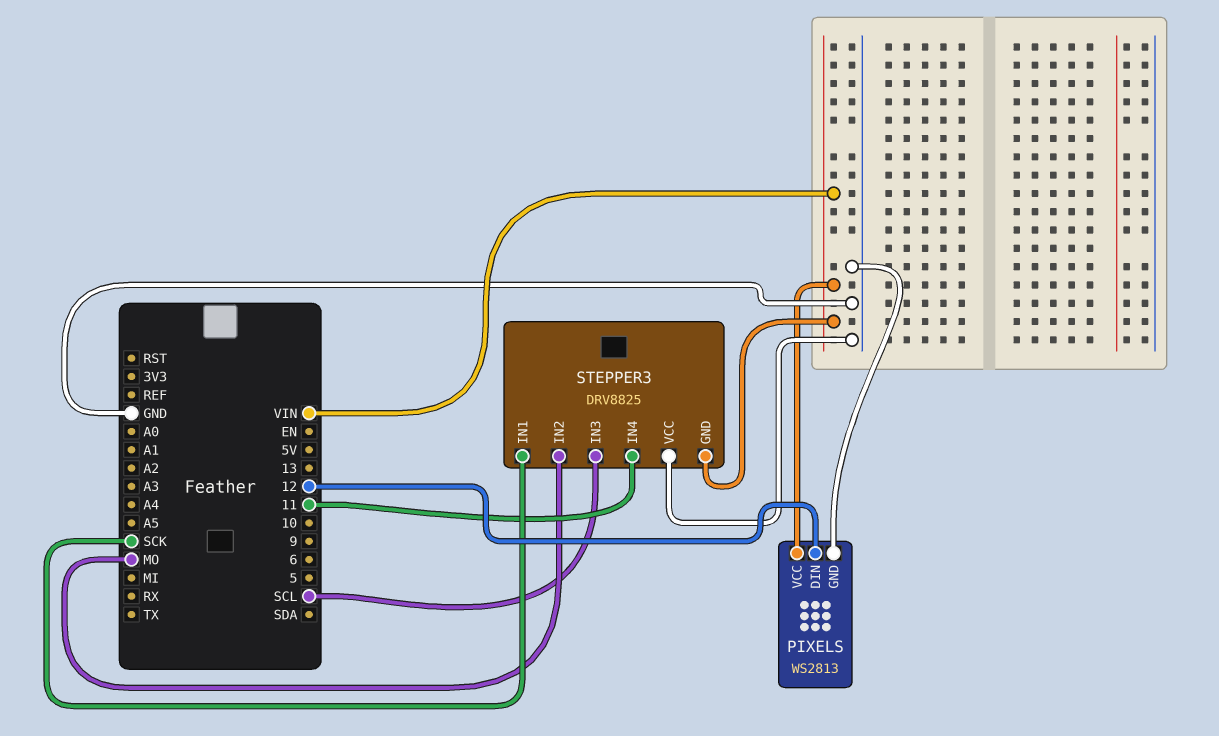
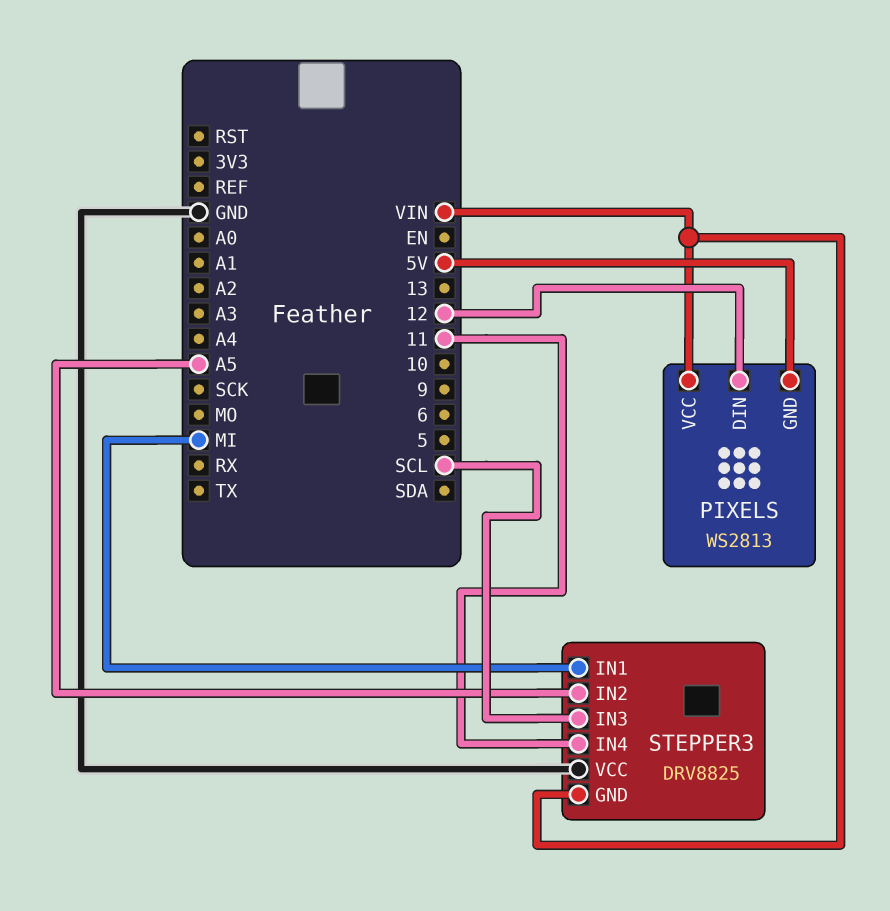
PIXELS pin GND: GND -> 5V
STEPPER3 pin IN1: SCK -> MI
STEPPER3 pin IN2: MO -> A5

